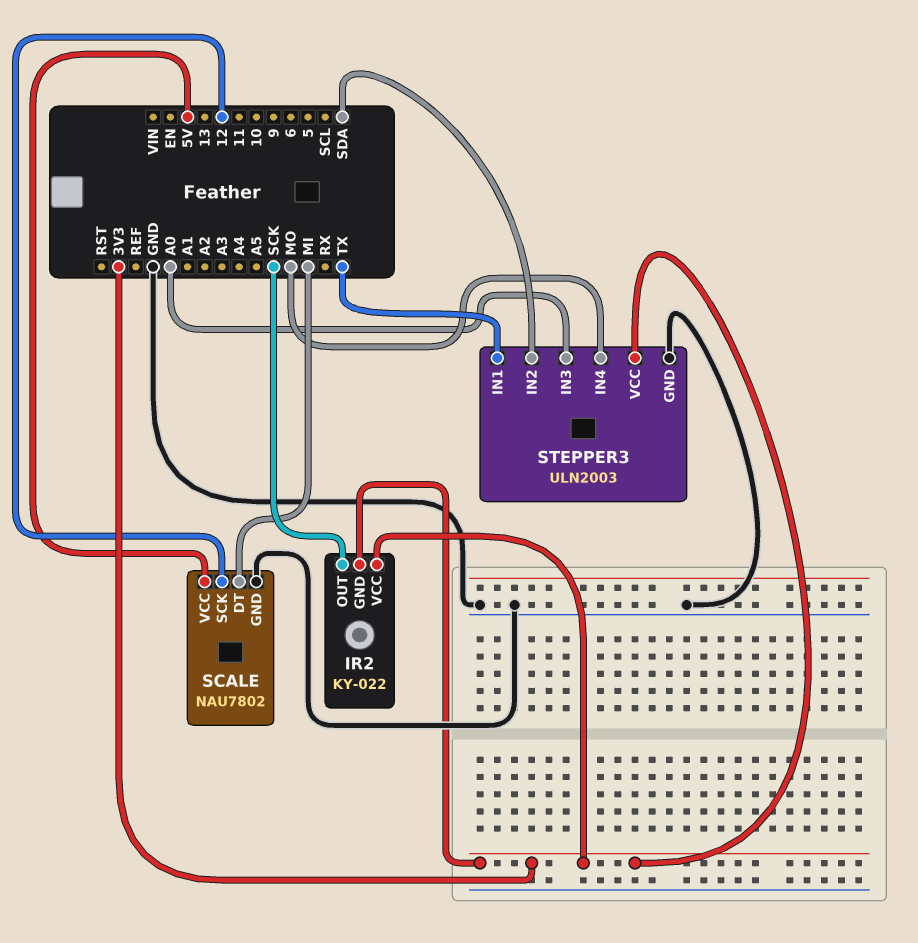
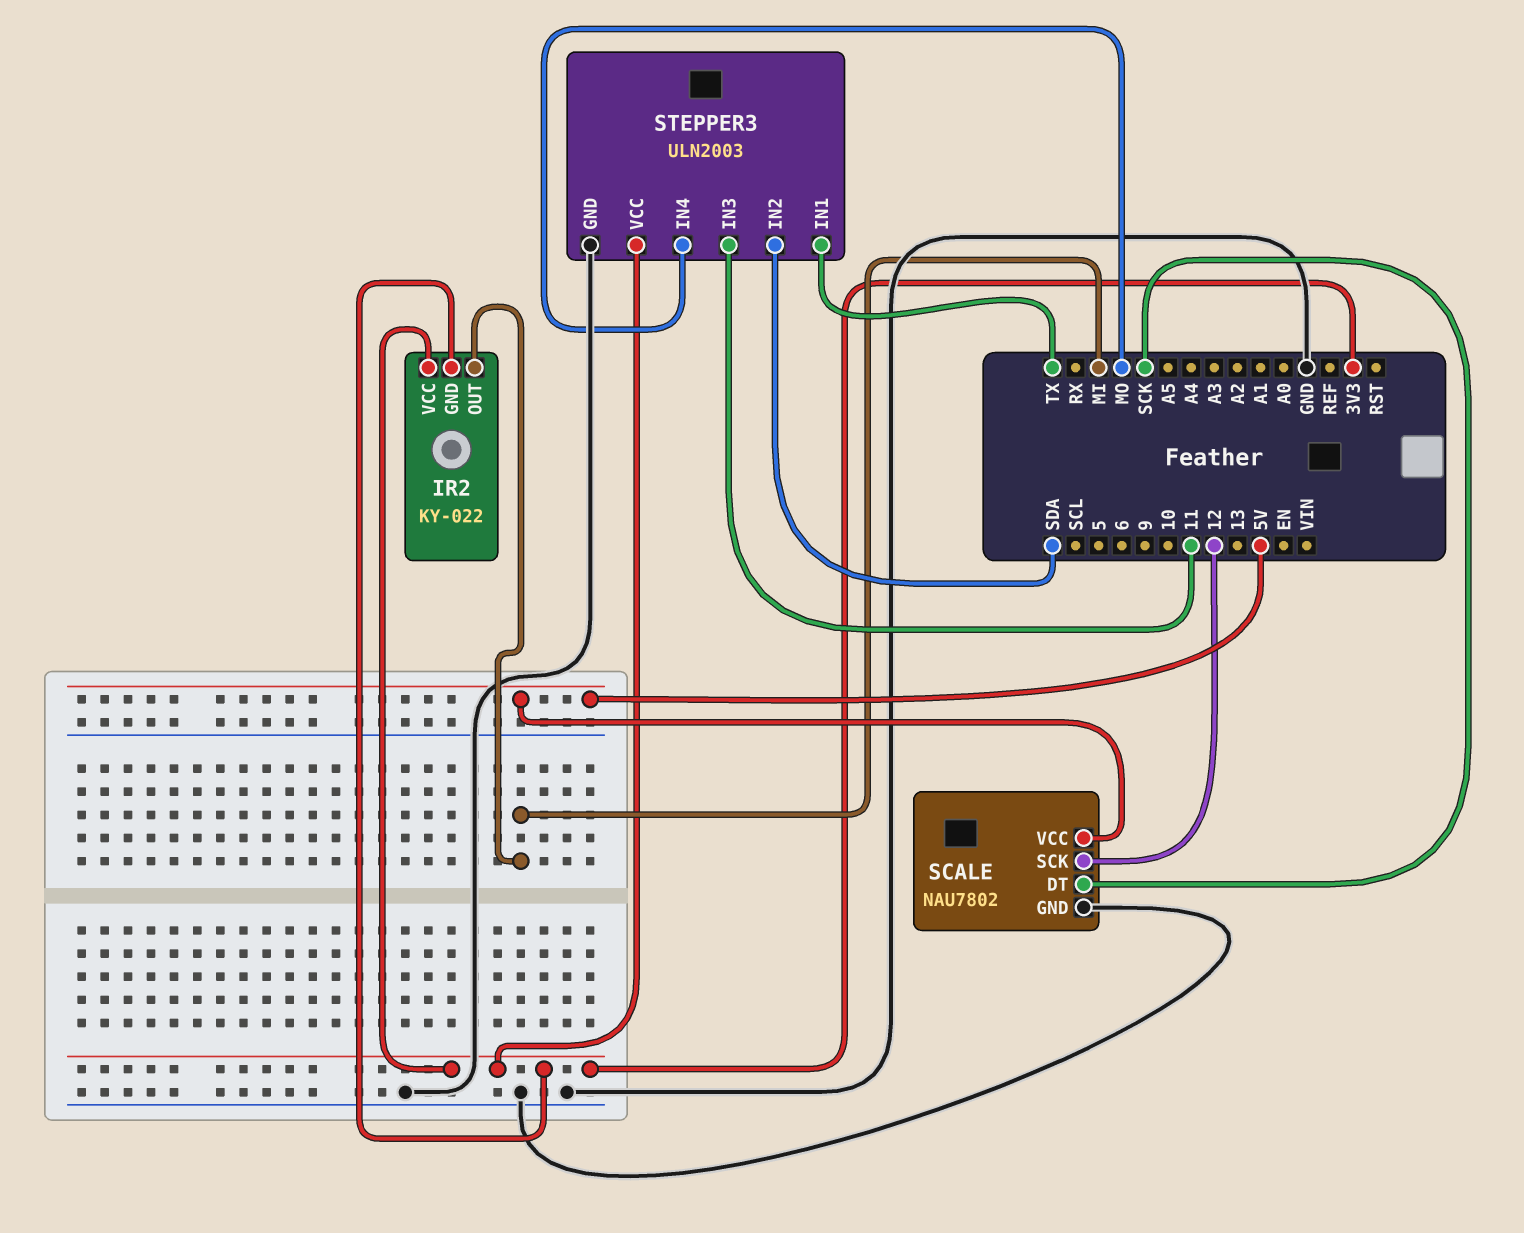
IR2 pin OUT: SCK -> MI
SCALE pin DT: MI -> SCK
STEPPER3 pin IN3: A0 -> 11

